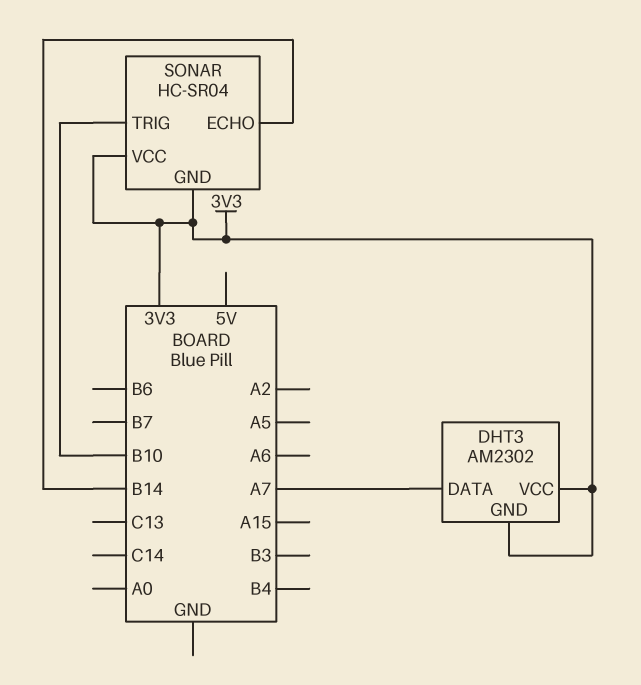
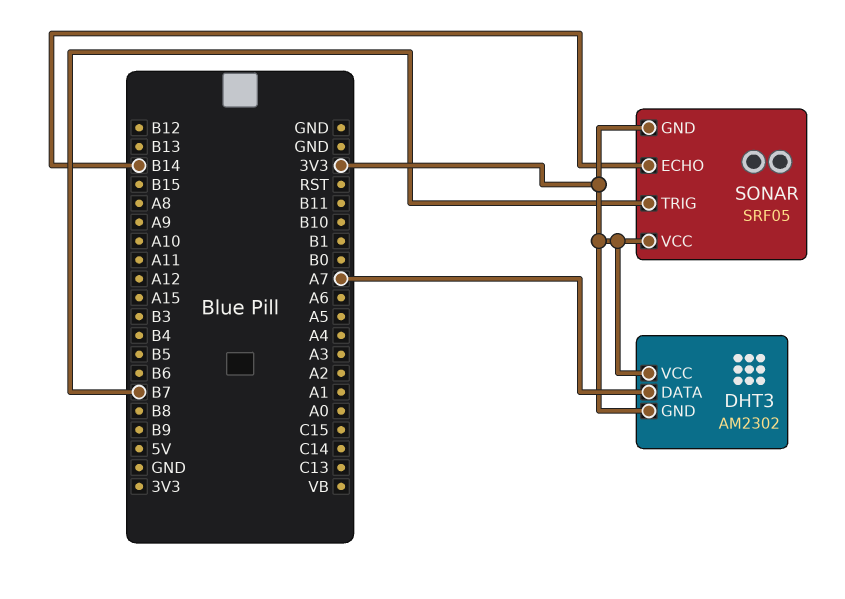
SONAR: HC-SR04 -> SRF05
SONAR pin TRIG: B10 -> B7

